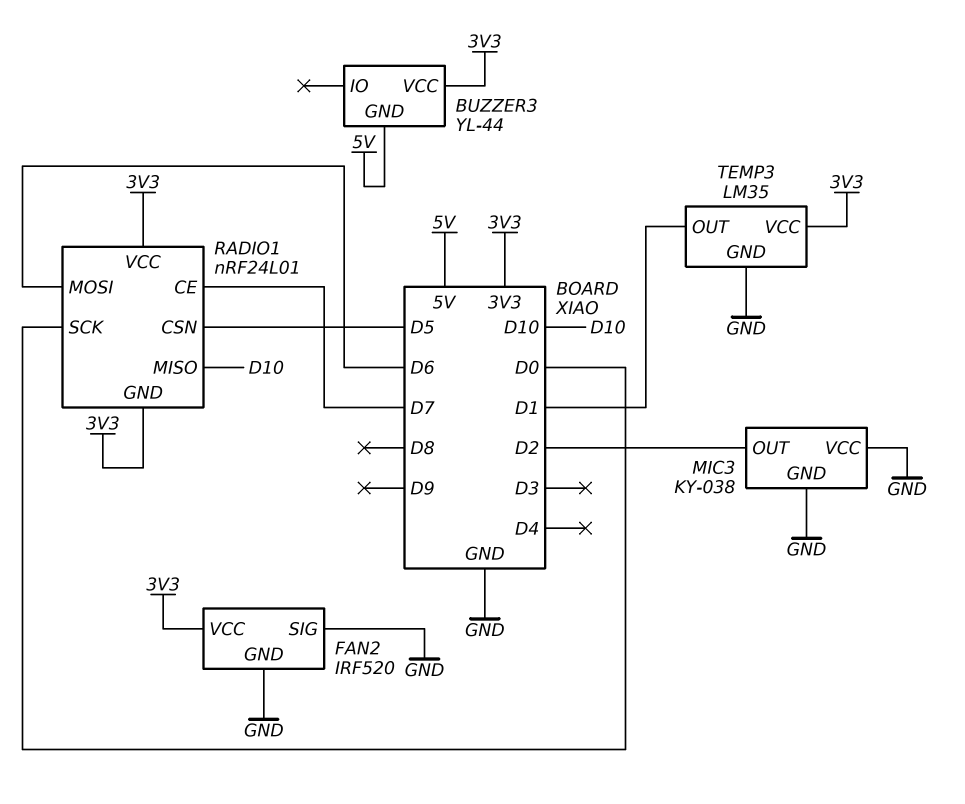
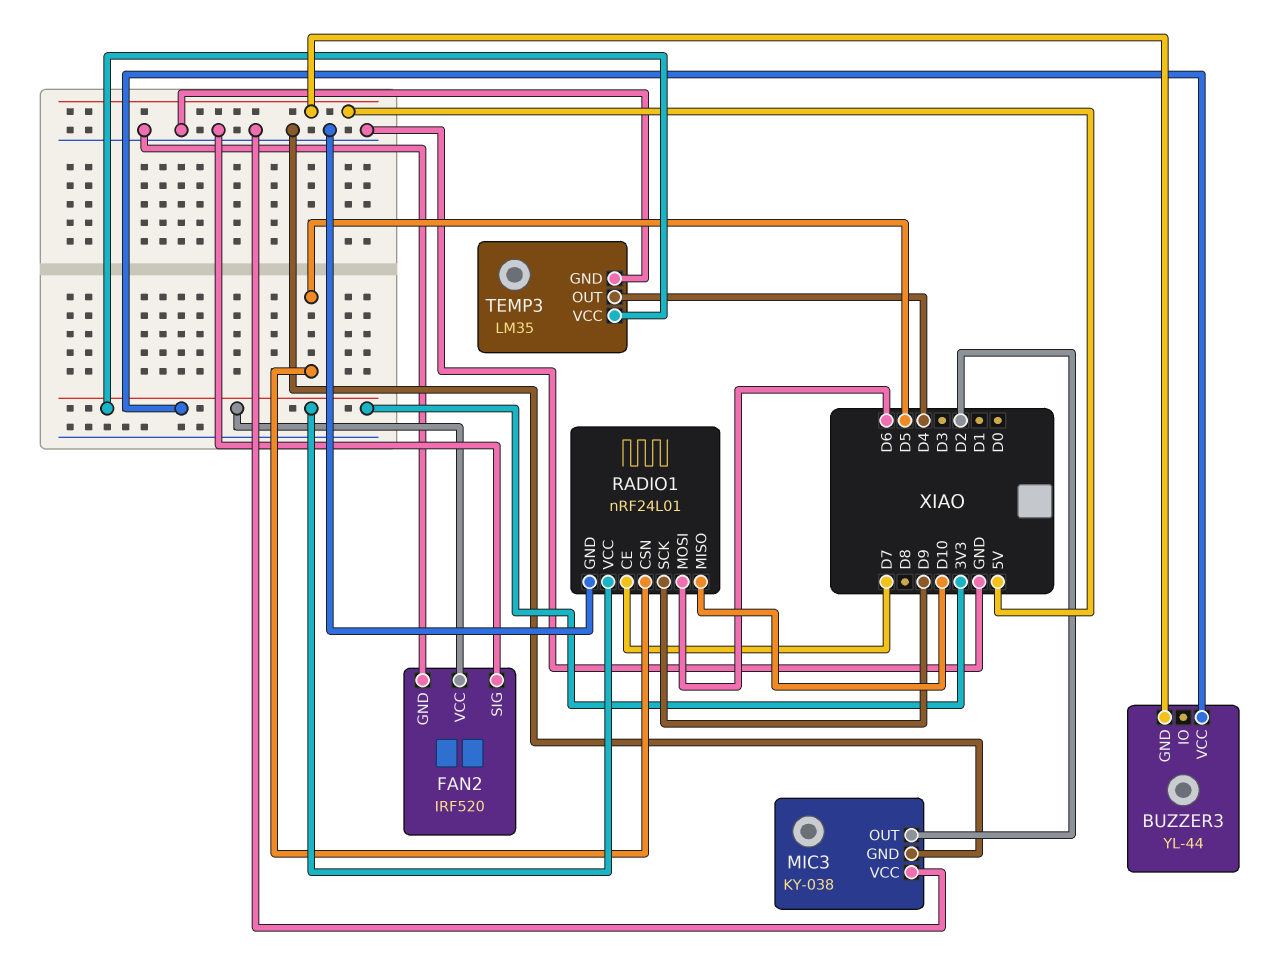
RADIO1 pin GND: 3V3 -> GND
RADIO1 pin SCK: D0 -> D9
TEMP3 pin OUT: D1 -> D4

